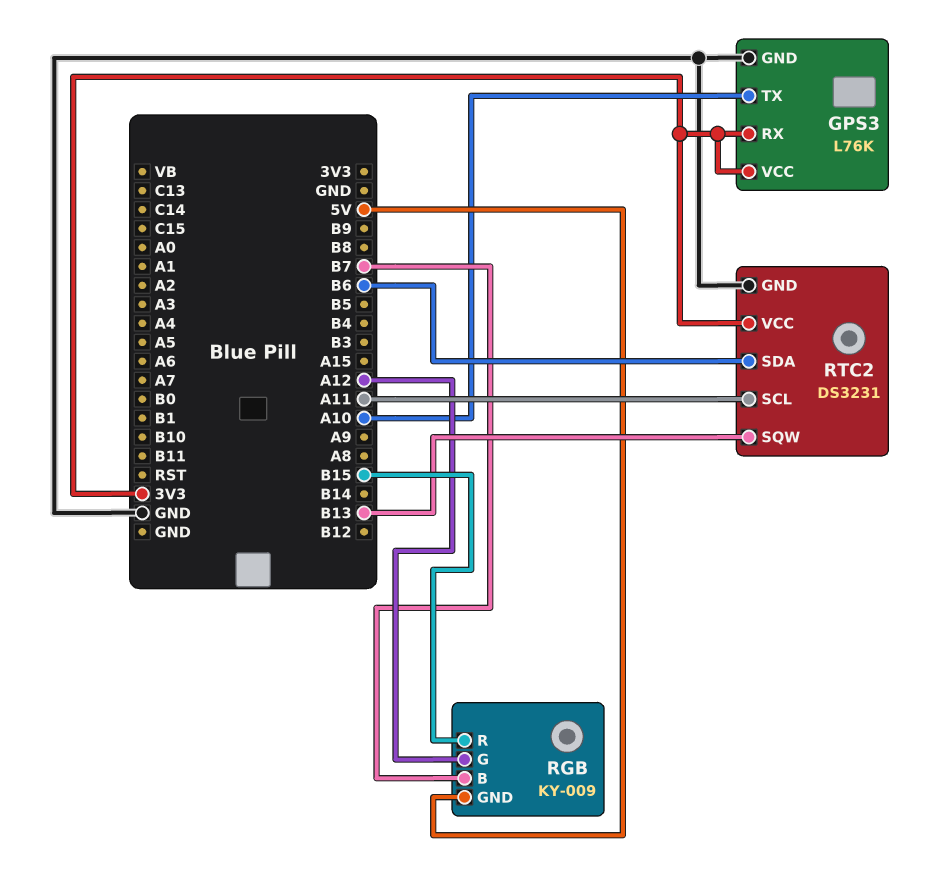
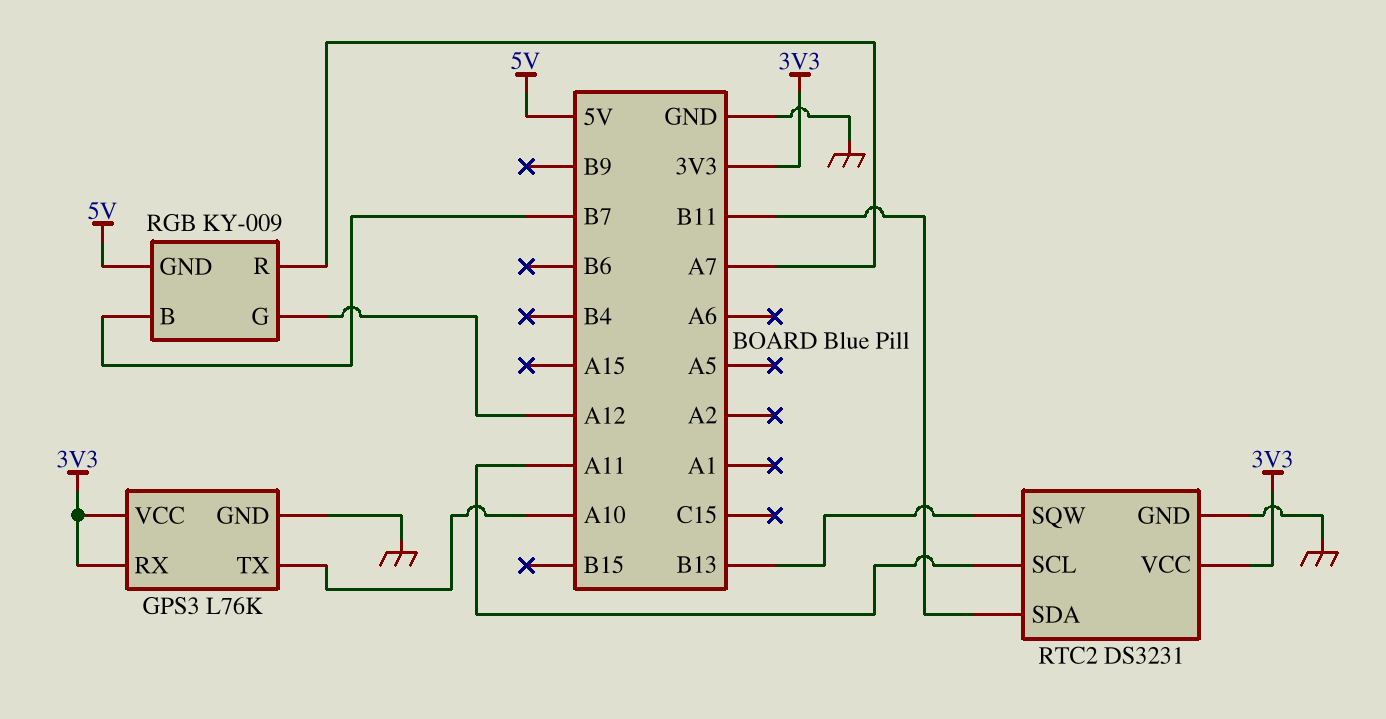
RGB pin R: B15 -> A7
RTC2 pin SDA: B6 -> B11

